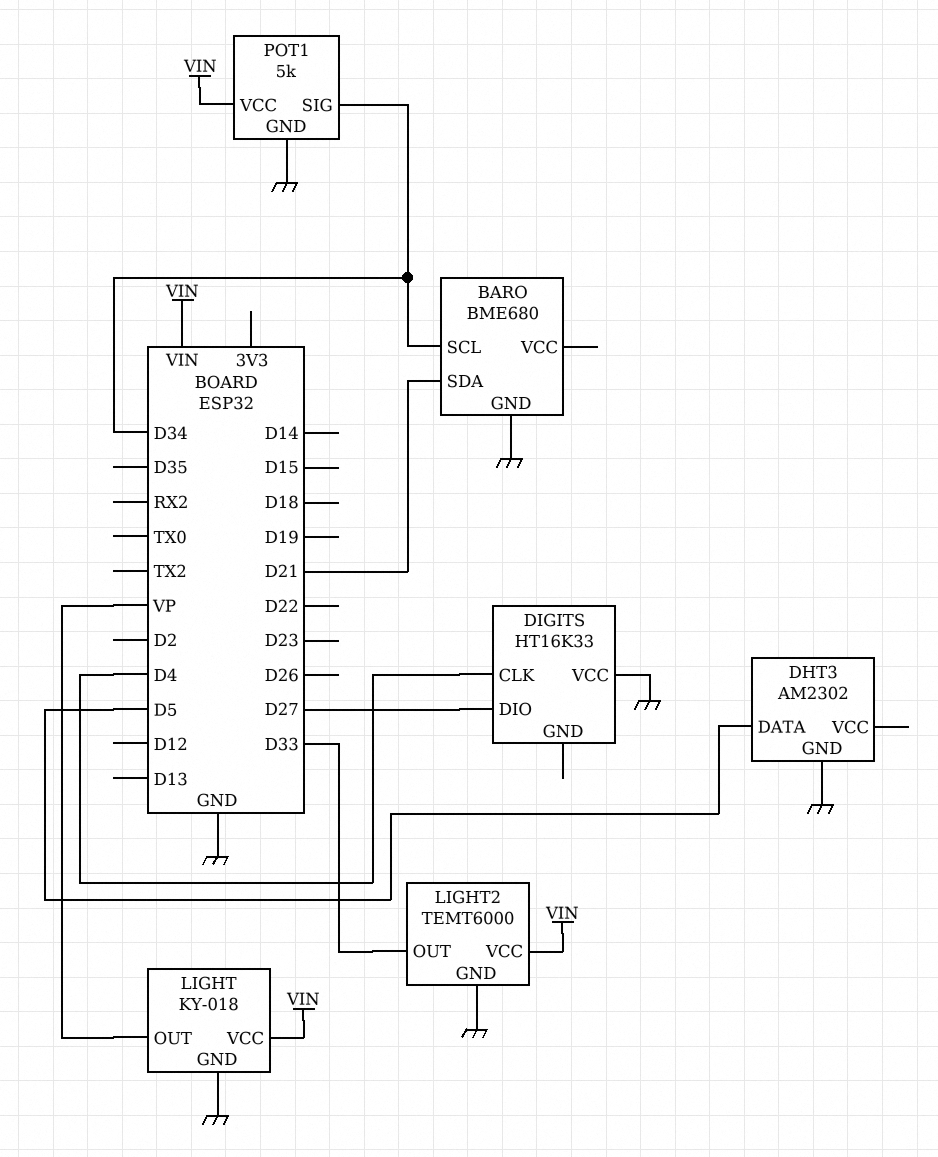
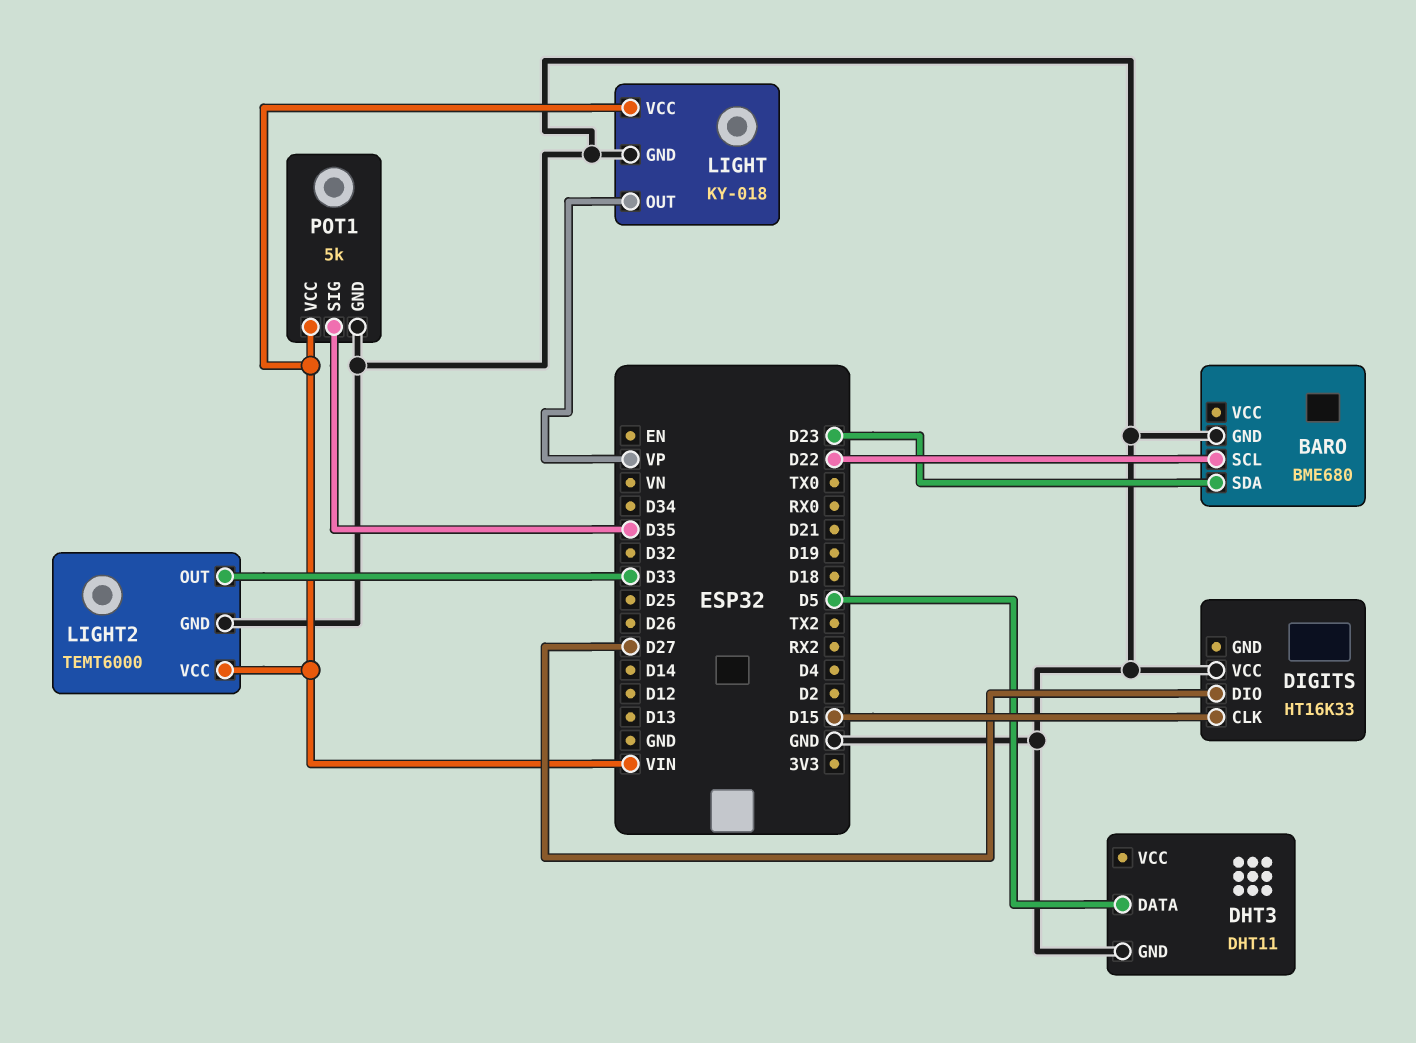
BARO pin SCL: D34 -> D22
BARO pin SDA: D21 -> D23
DHT3: AM2302 -> DHT11
DIGITS pin CLK: D4 -> D15
POT1 pin SIG: D34 -> D35

